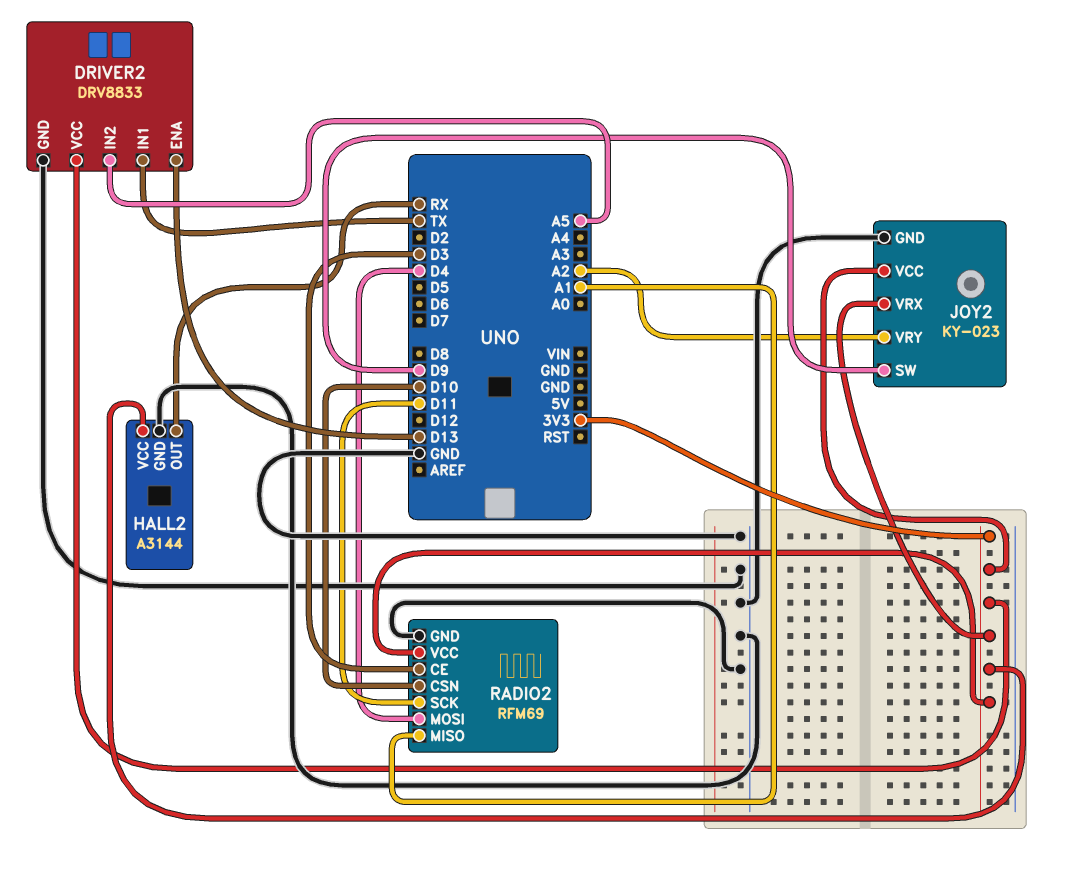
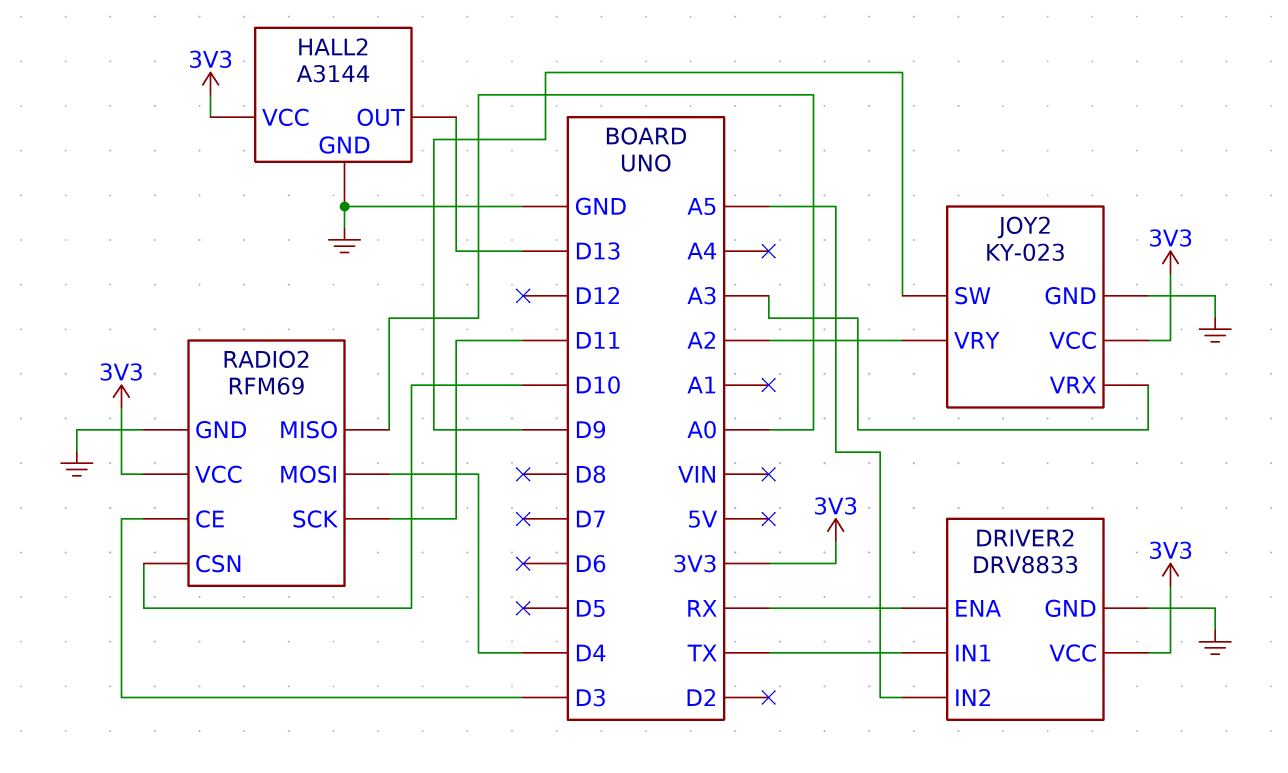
DRIVER2 pin ENA: D13 -> RX
HALL2 pin OUT: RX -> D13
JOY2 pin VRX: 3V3 -> A3
RADIO2 pin MISO: A1 -> A0

